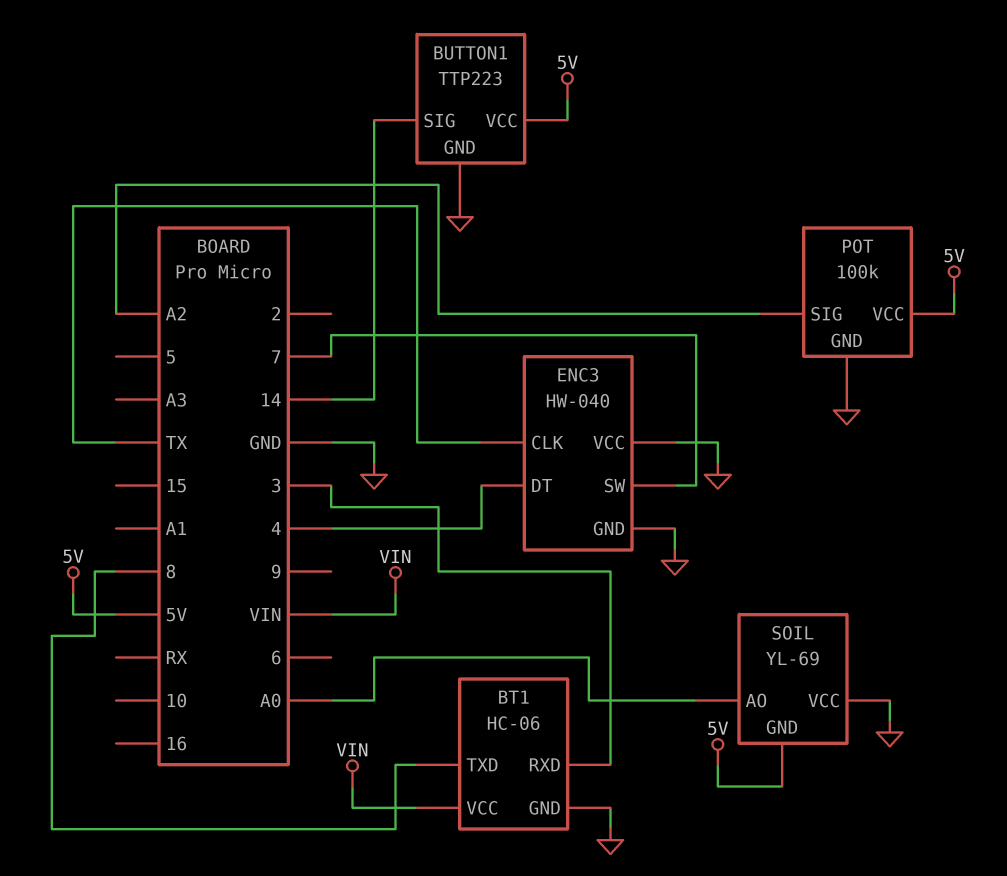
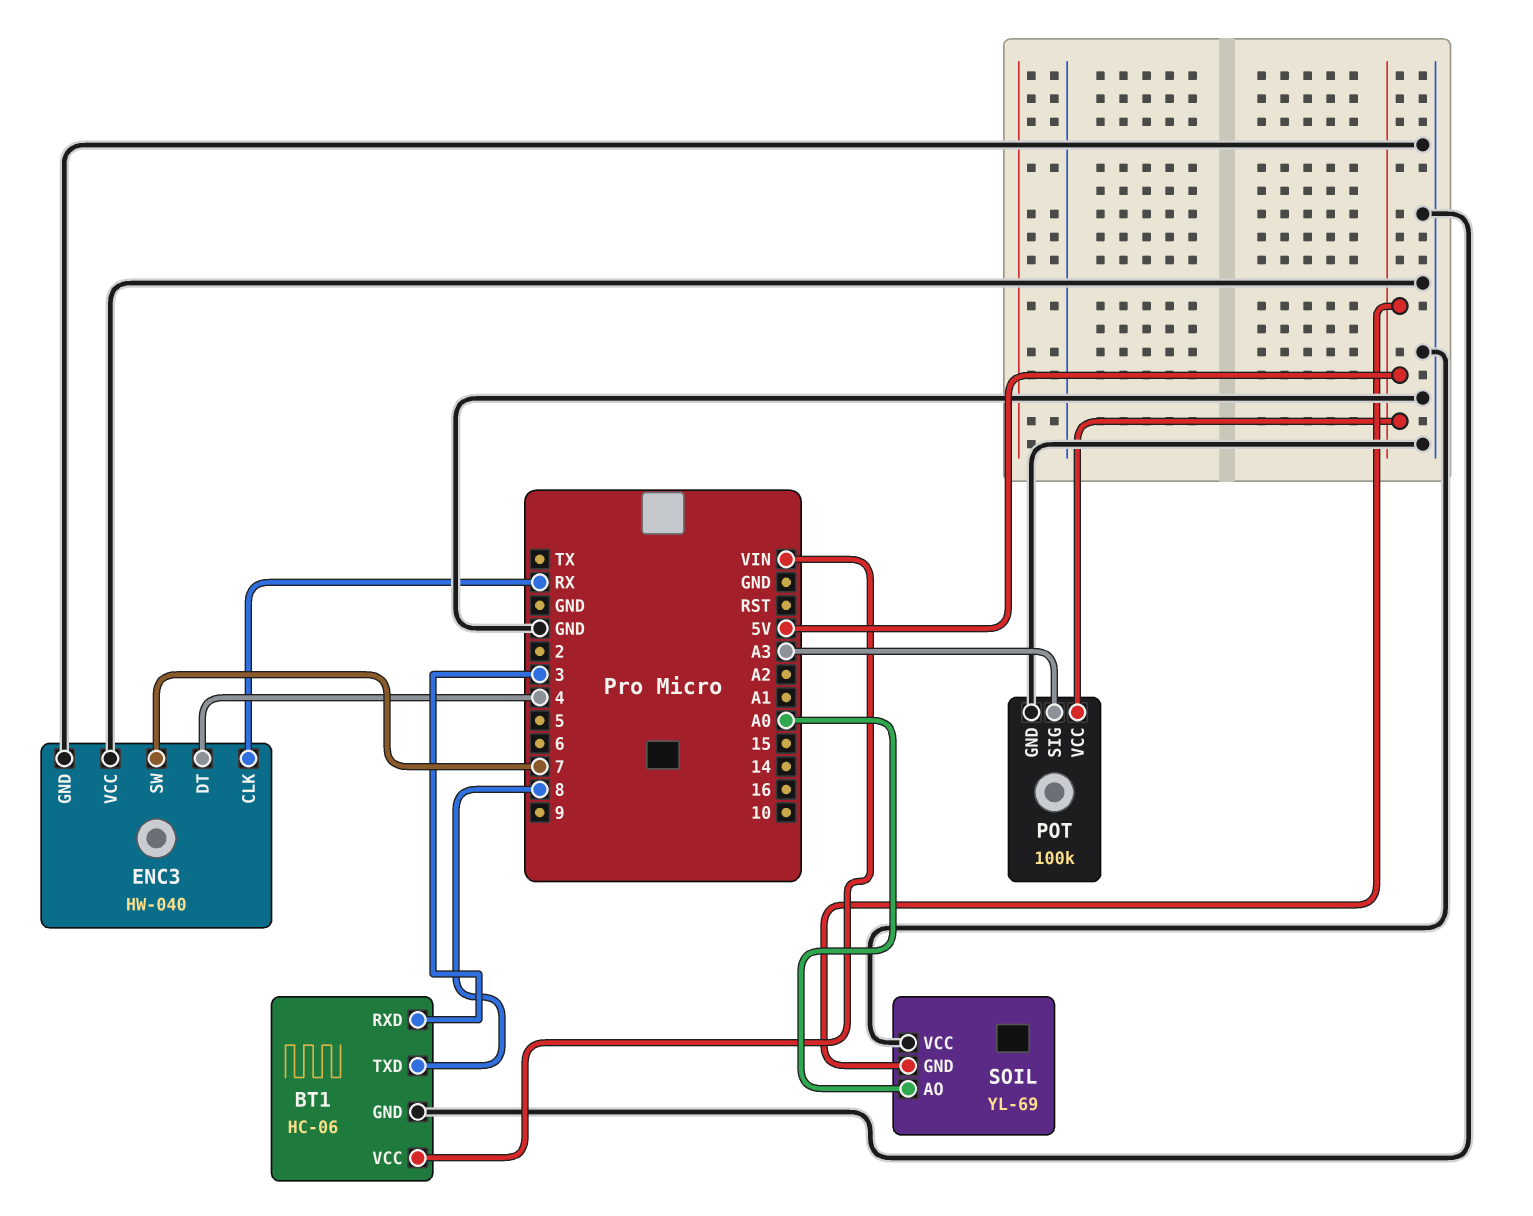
BUTTON1: TTP223 -> none
BUTTON1 pin GND: GND -> none
BUTTON1 pin SIG: 14 -> none
BUTTON1 pin VCC: 5V -> none
ENC3 pin CLK: TX -> RX
POT pin SIG: A2 -> A3

